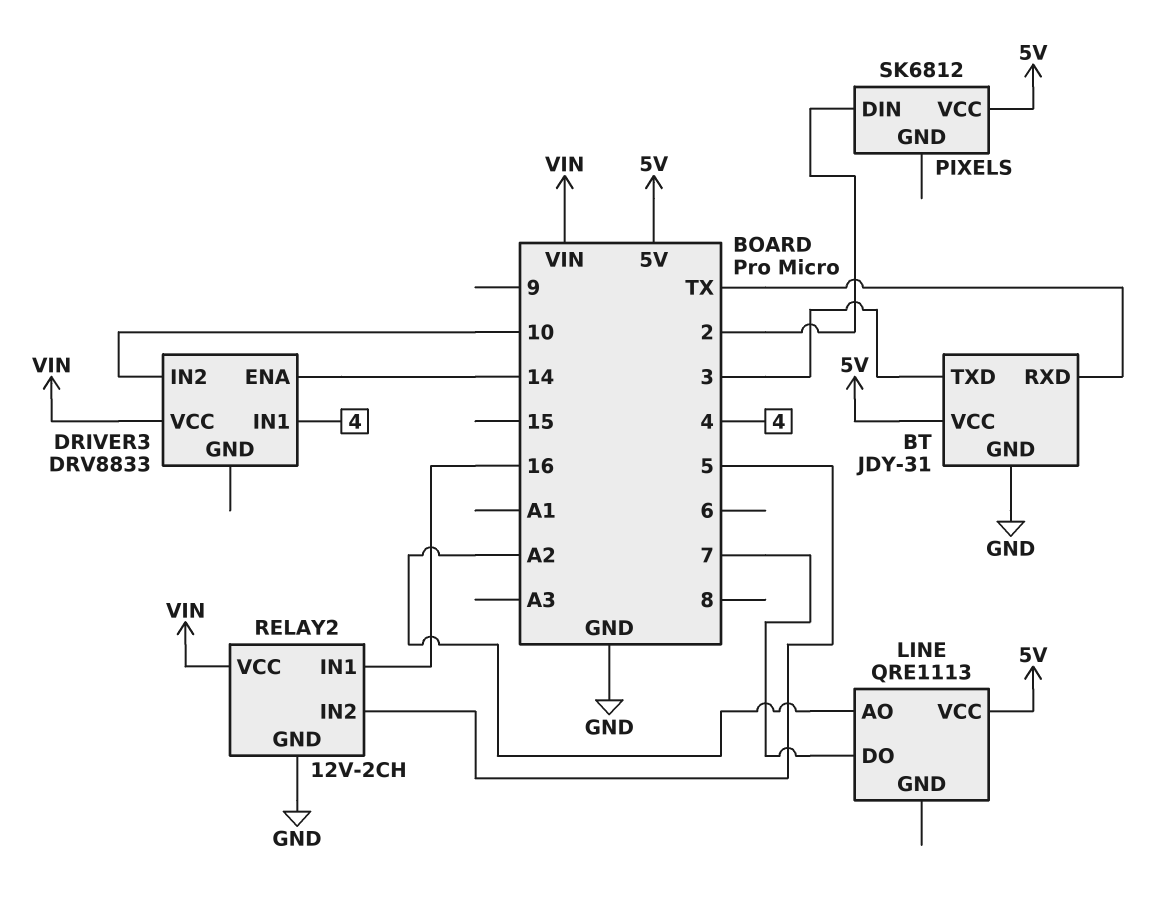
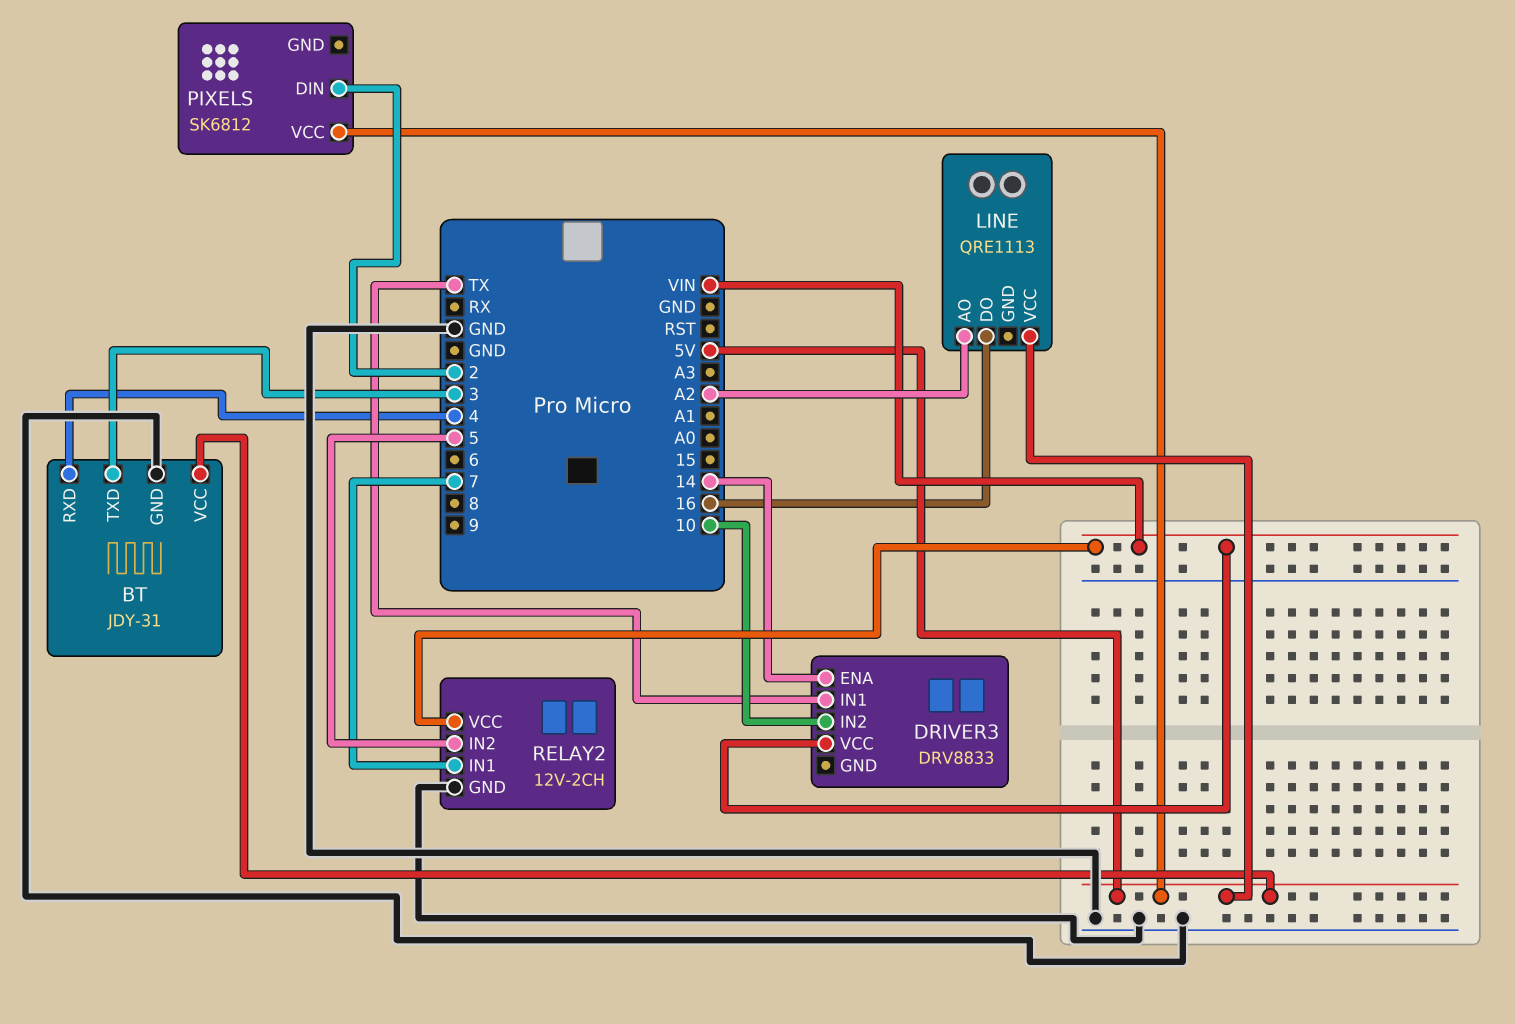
BT pin RXD: TX -> 4
DRIVER3 pin IN1: 4 -> TX
LINE pin DO: 7 -> 16
RELAY2 pin IN1: 16 -> 7

